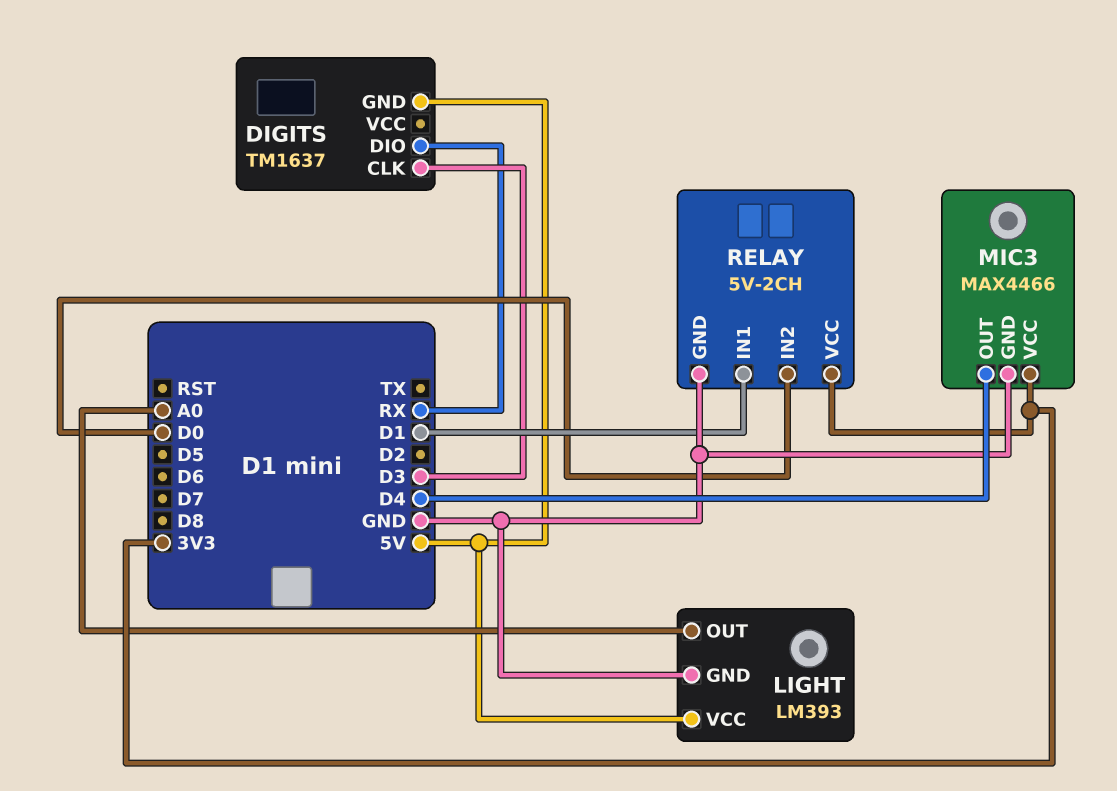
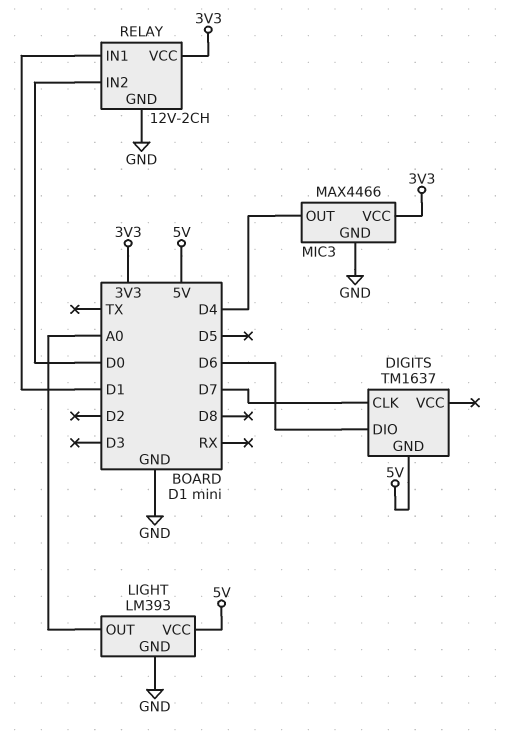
DIGITS pin CLK: D3 -> D7
DIGITS pin DIO: RX -> D6
RELAY: 5V-2CH -> 12V-2CH

